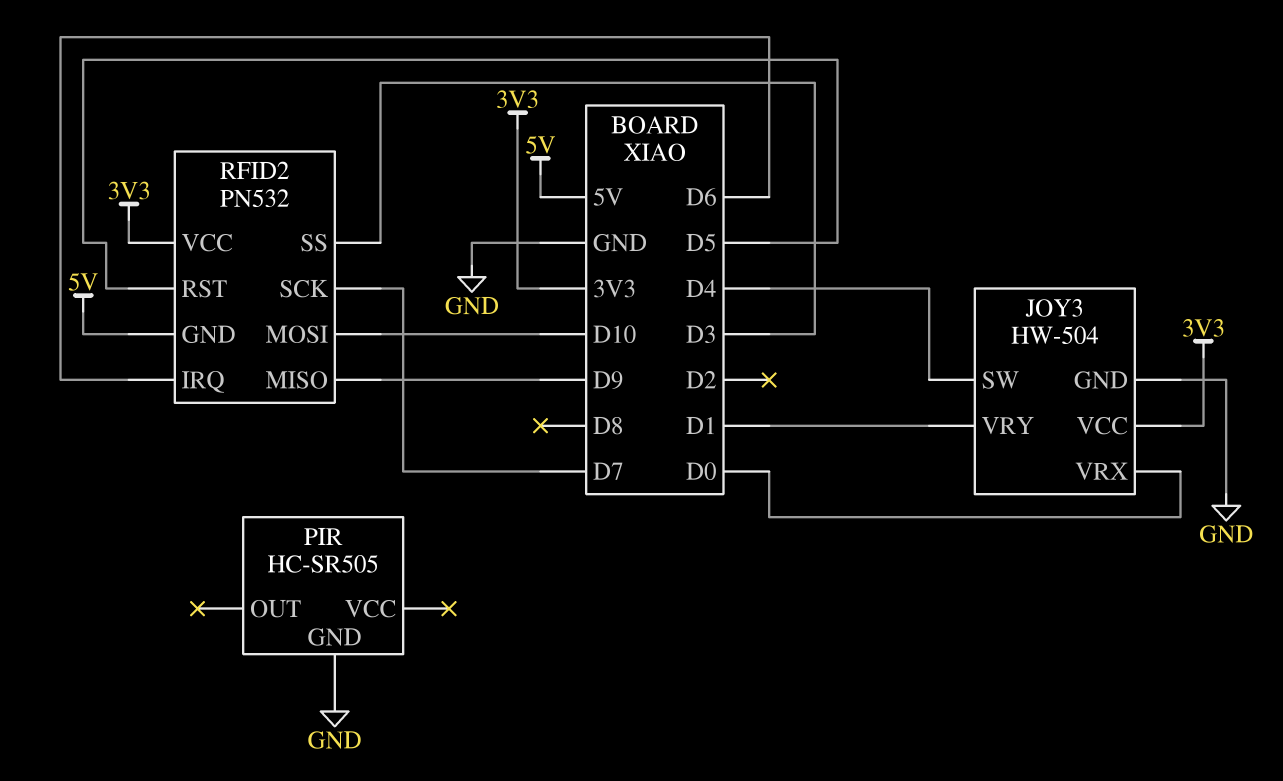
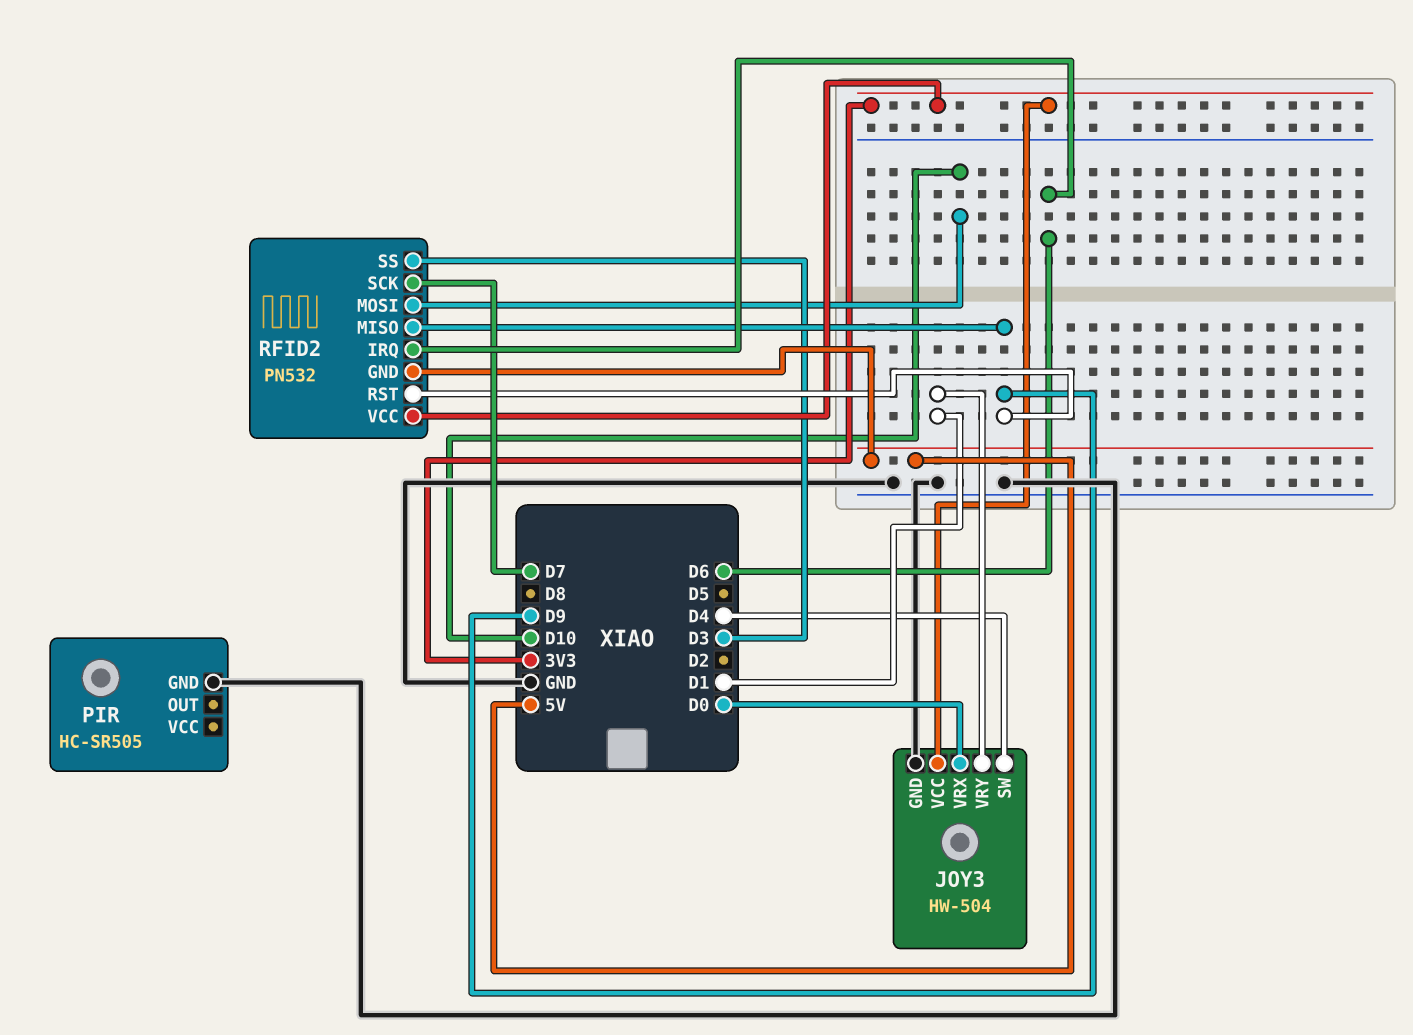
RFID2 pin RST: D5 -> D9

